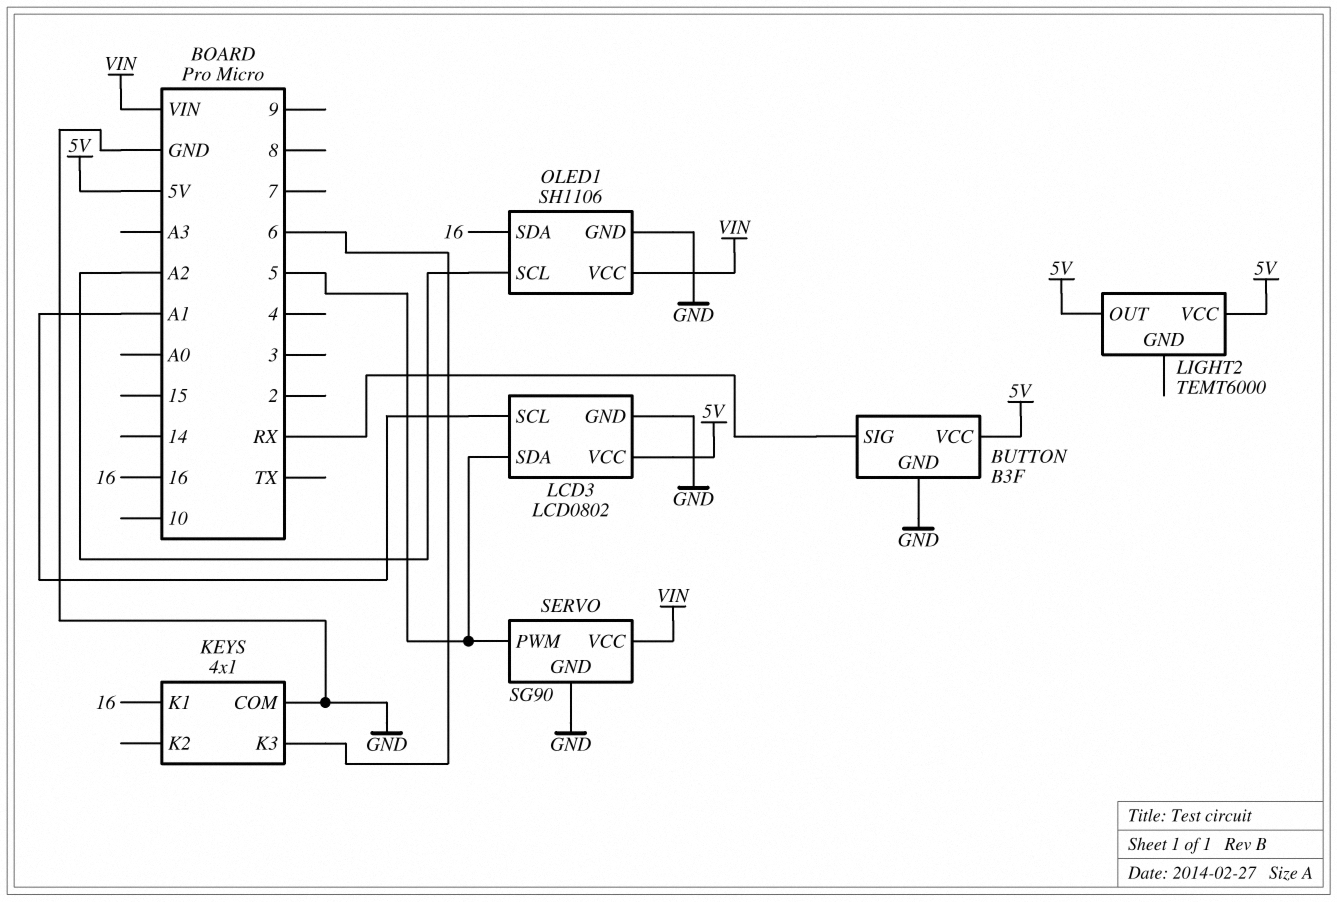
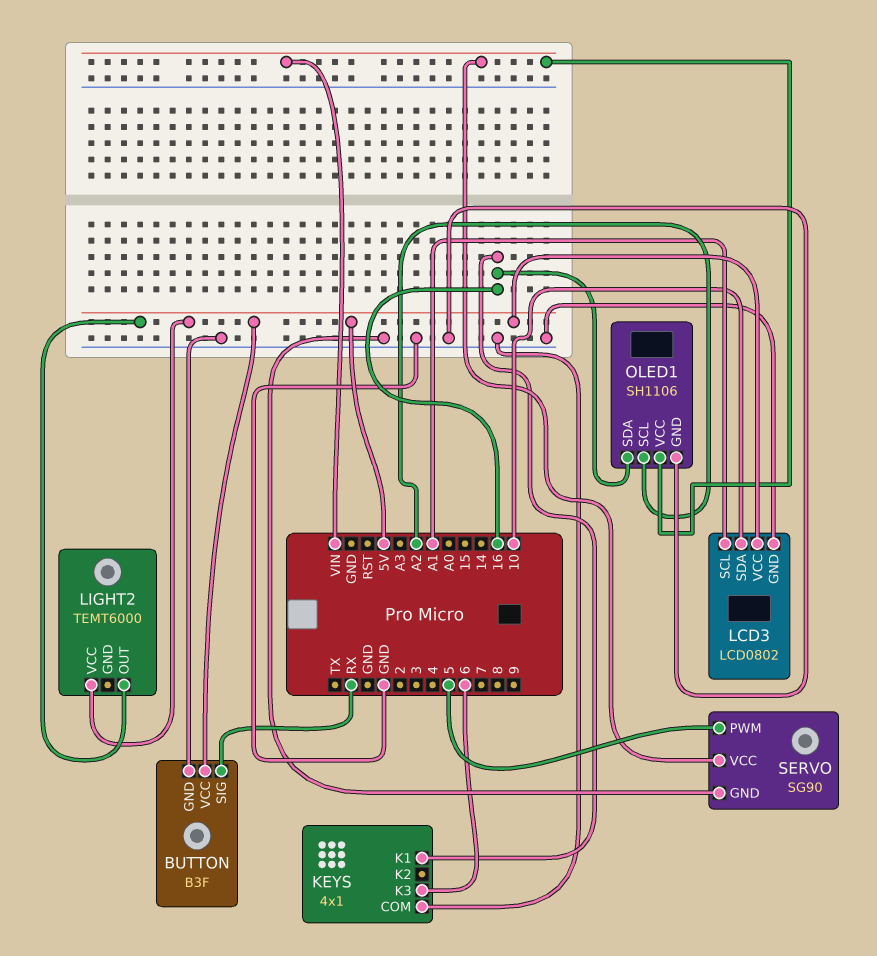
LCD3 pin SDA: 5 -> 10

